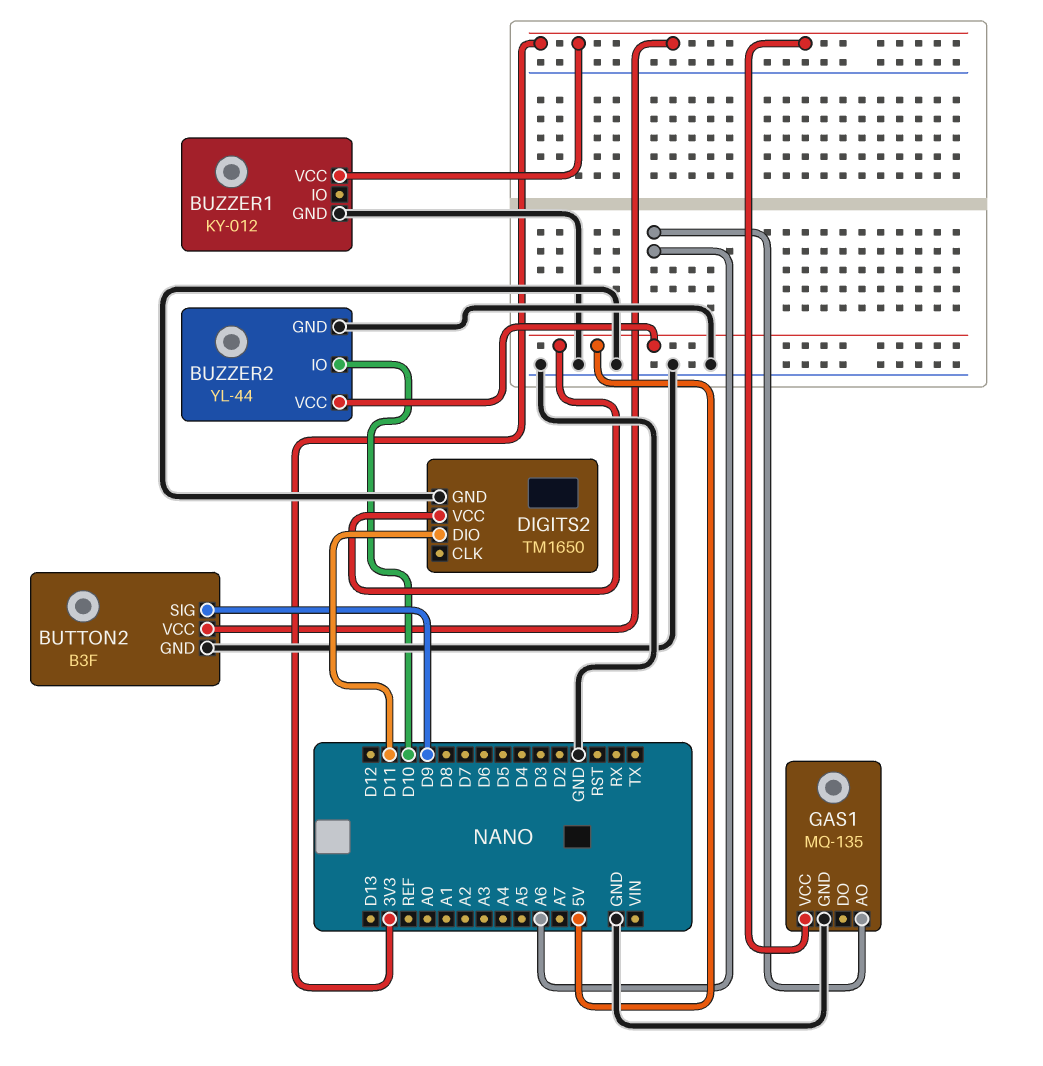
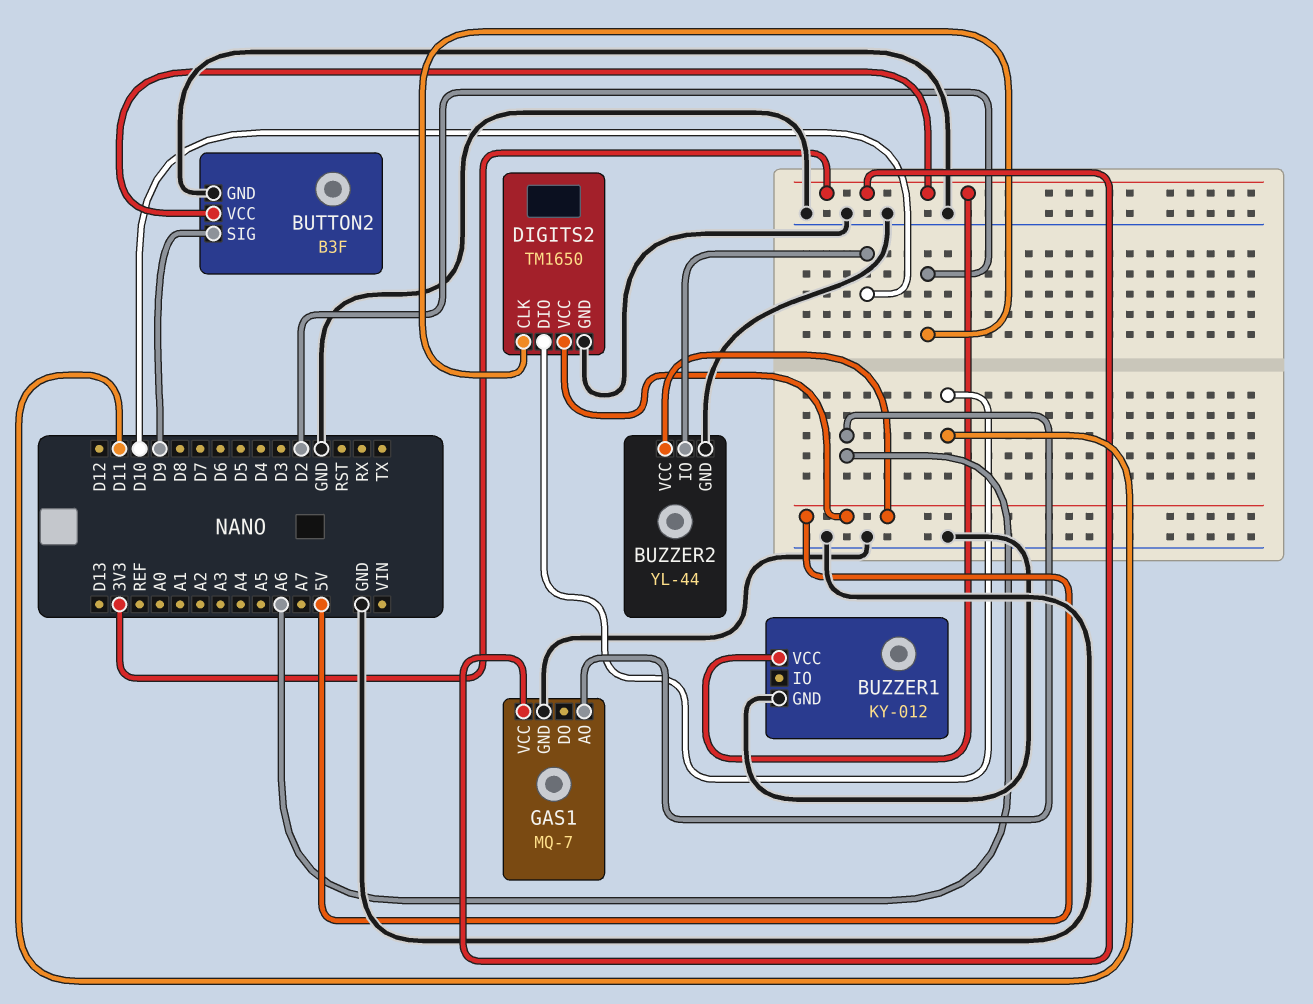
DIGITS2 pin CLK: none -> D2
GAS1: MQ-135 -> MQ-7

